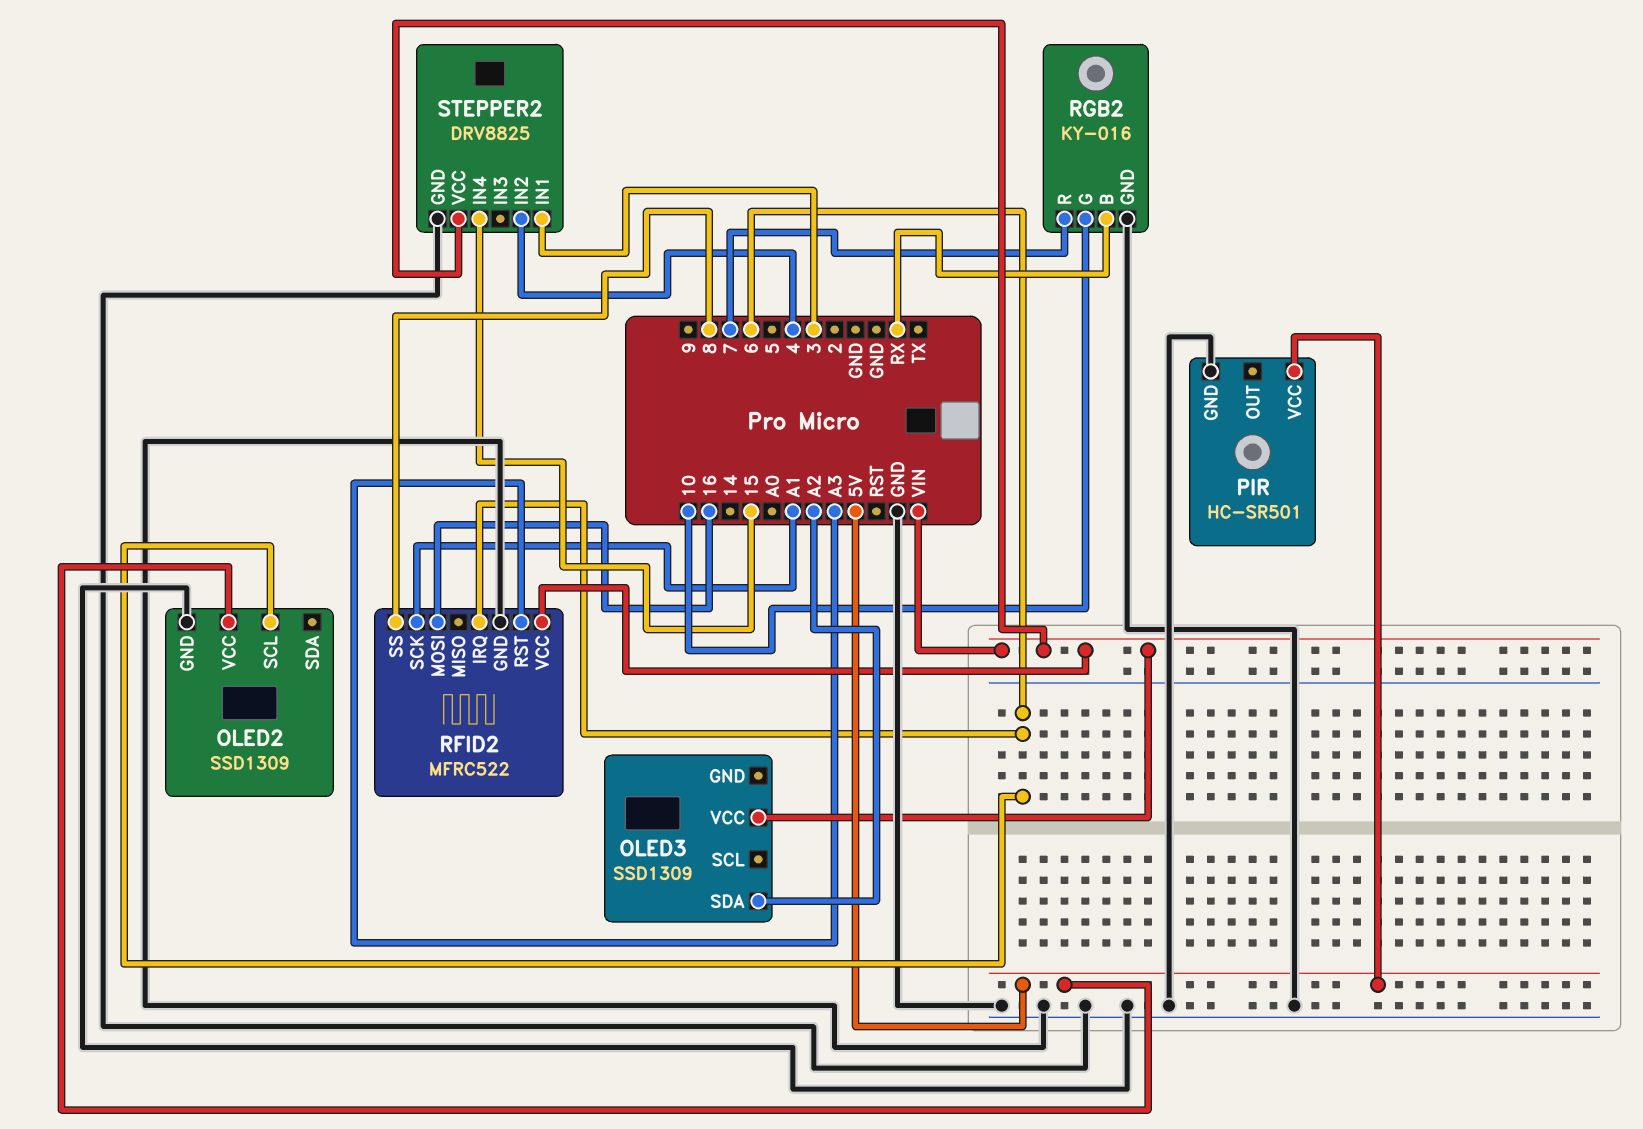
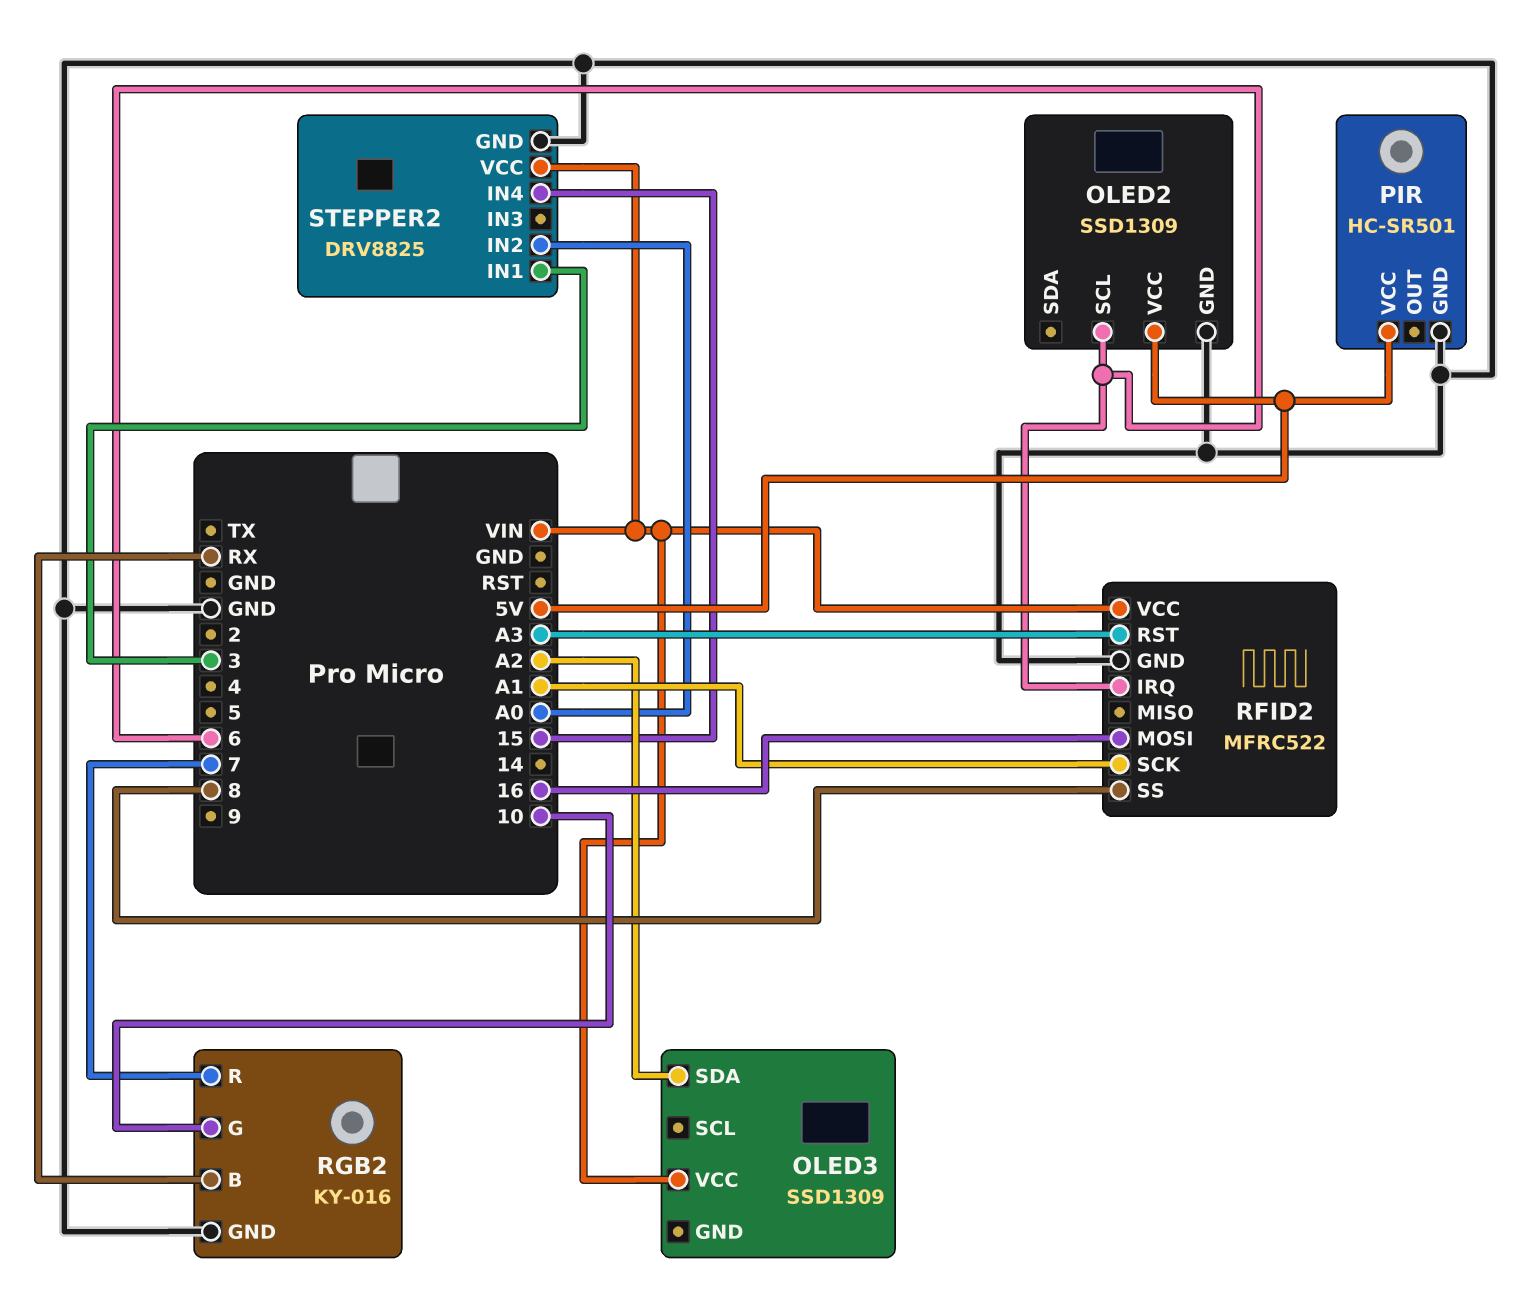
STEPPER2 pin IN2: 4 -> A0

